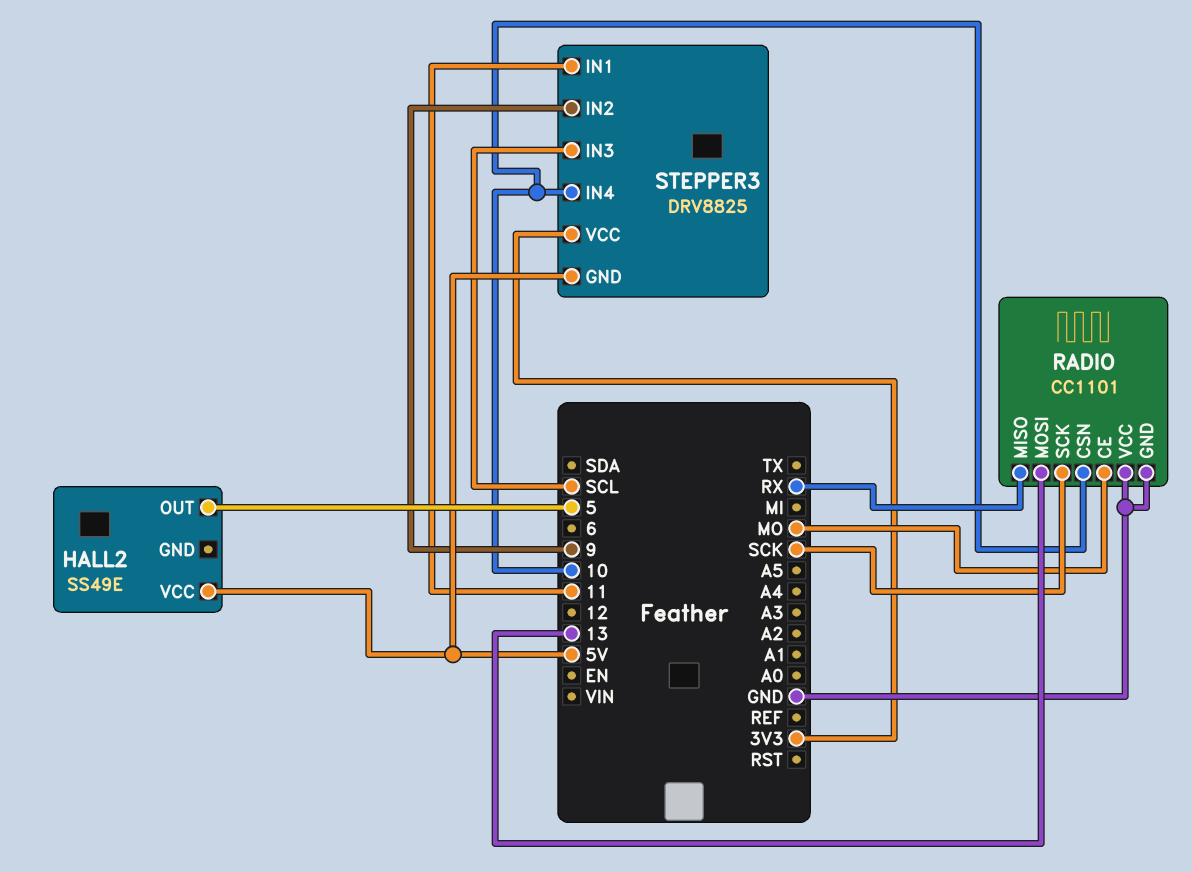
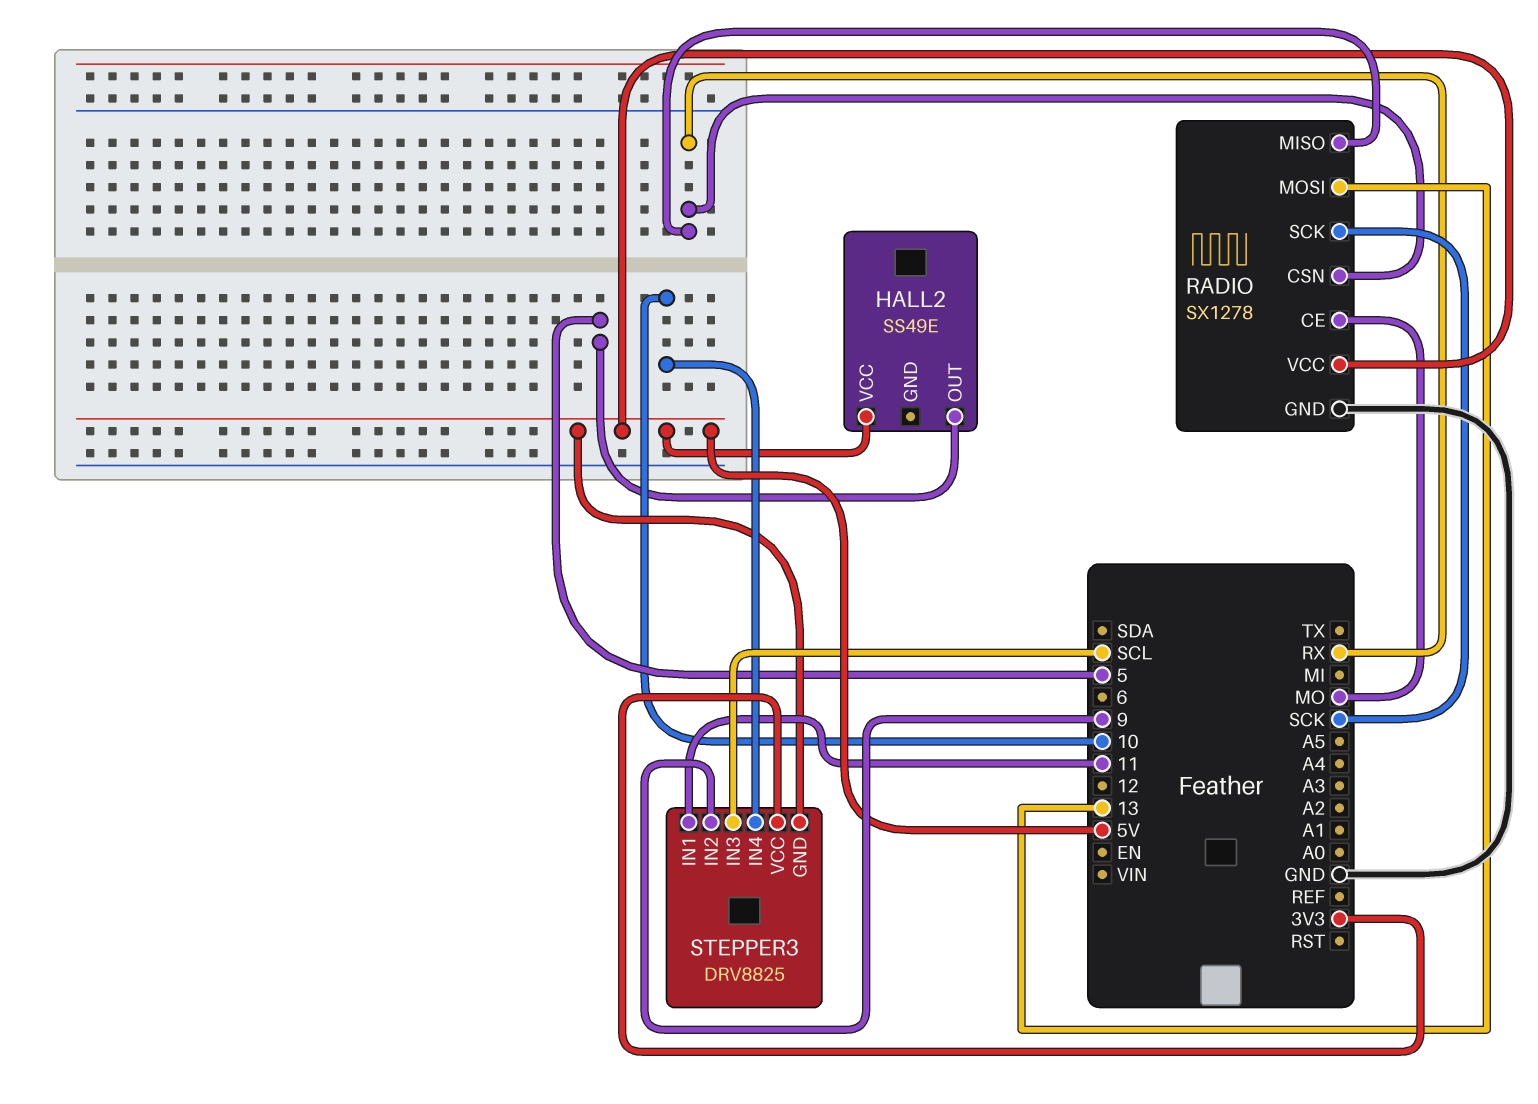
RADIO: CC1101 -> SX1278
RADIO pin CSN: 10 -> RX
RADIO pin VCC: GND -> 5V

